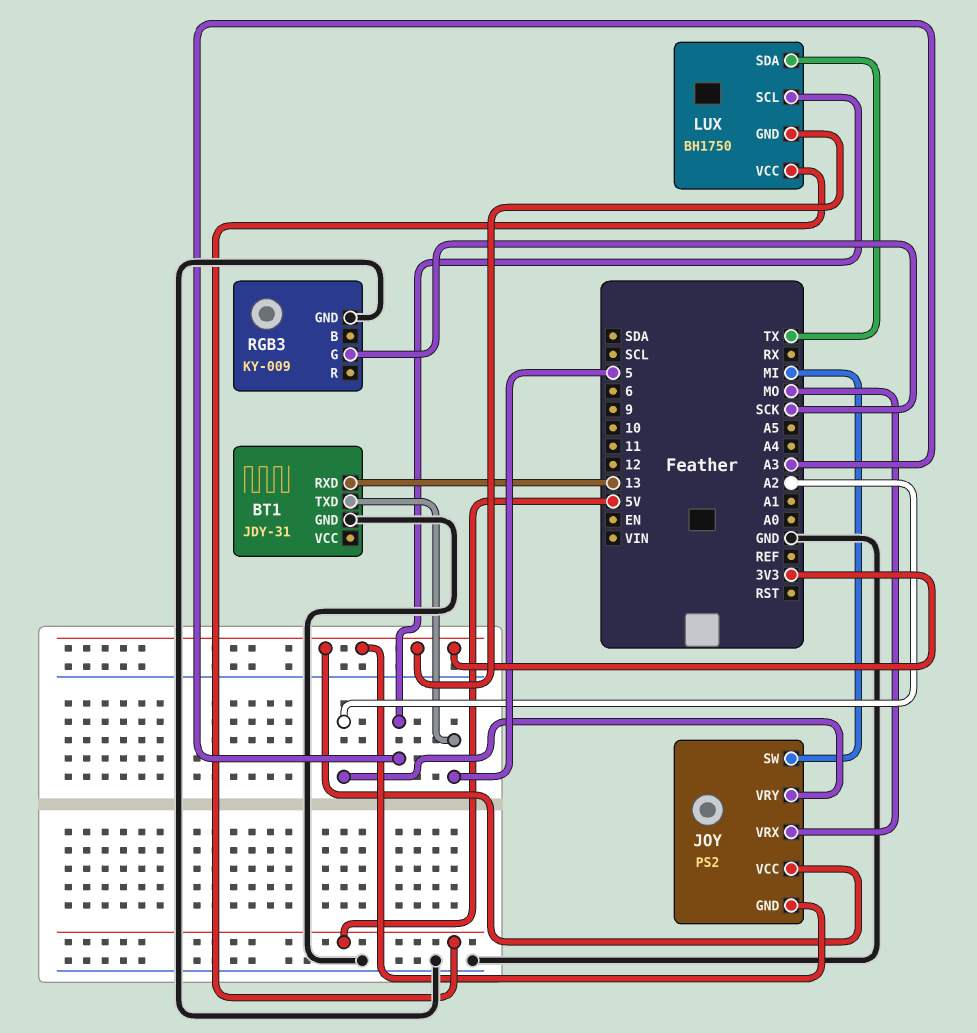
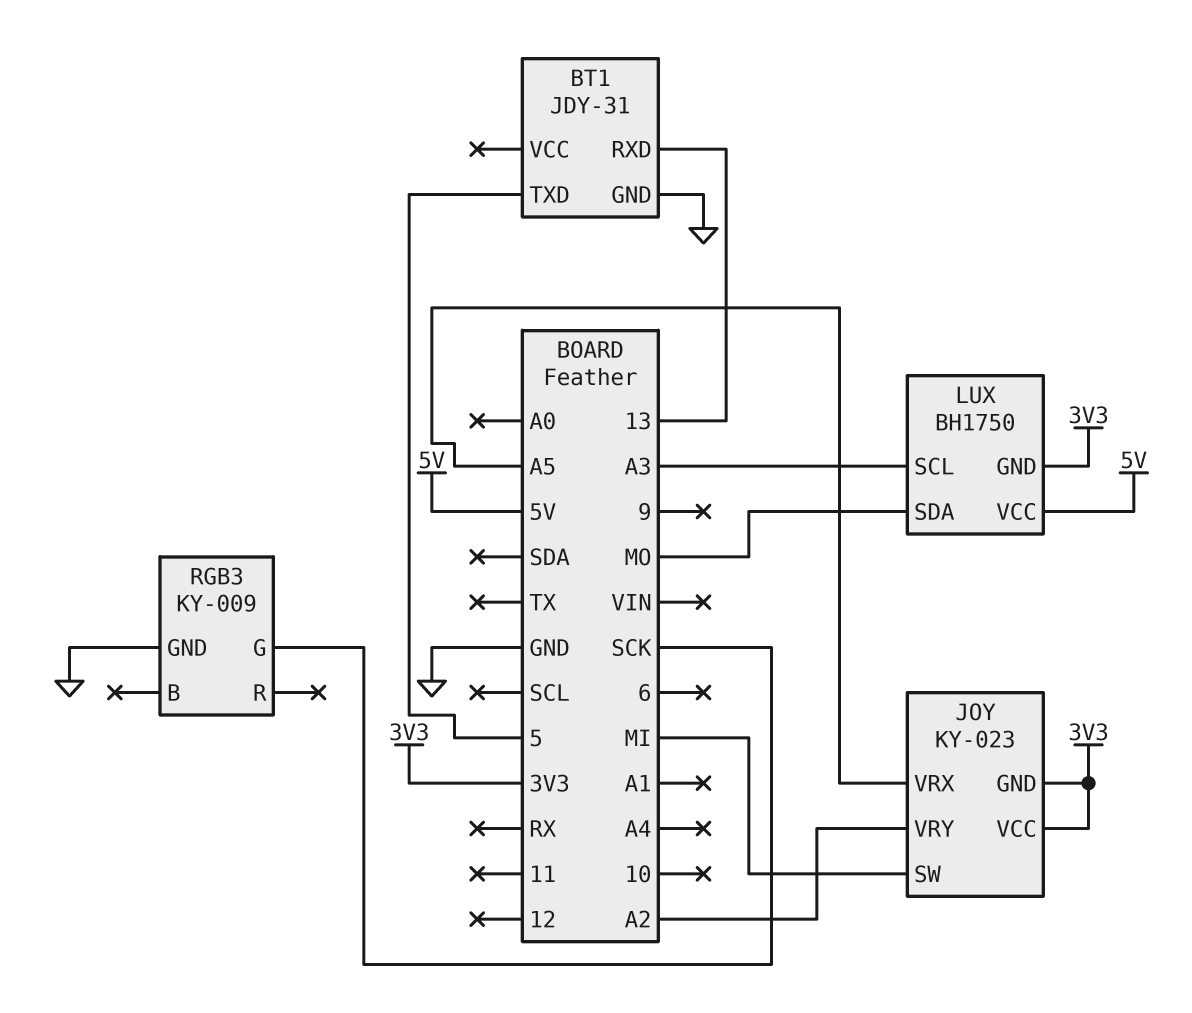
JOY: PS2 -> KY-023
JOY pin VRX: MO -> A5
LUX pin SDA: TX -> MO

